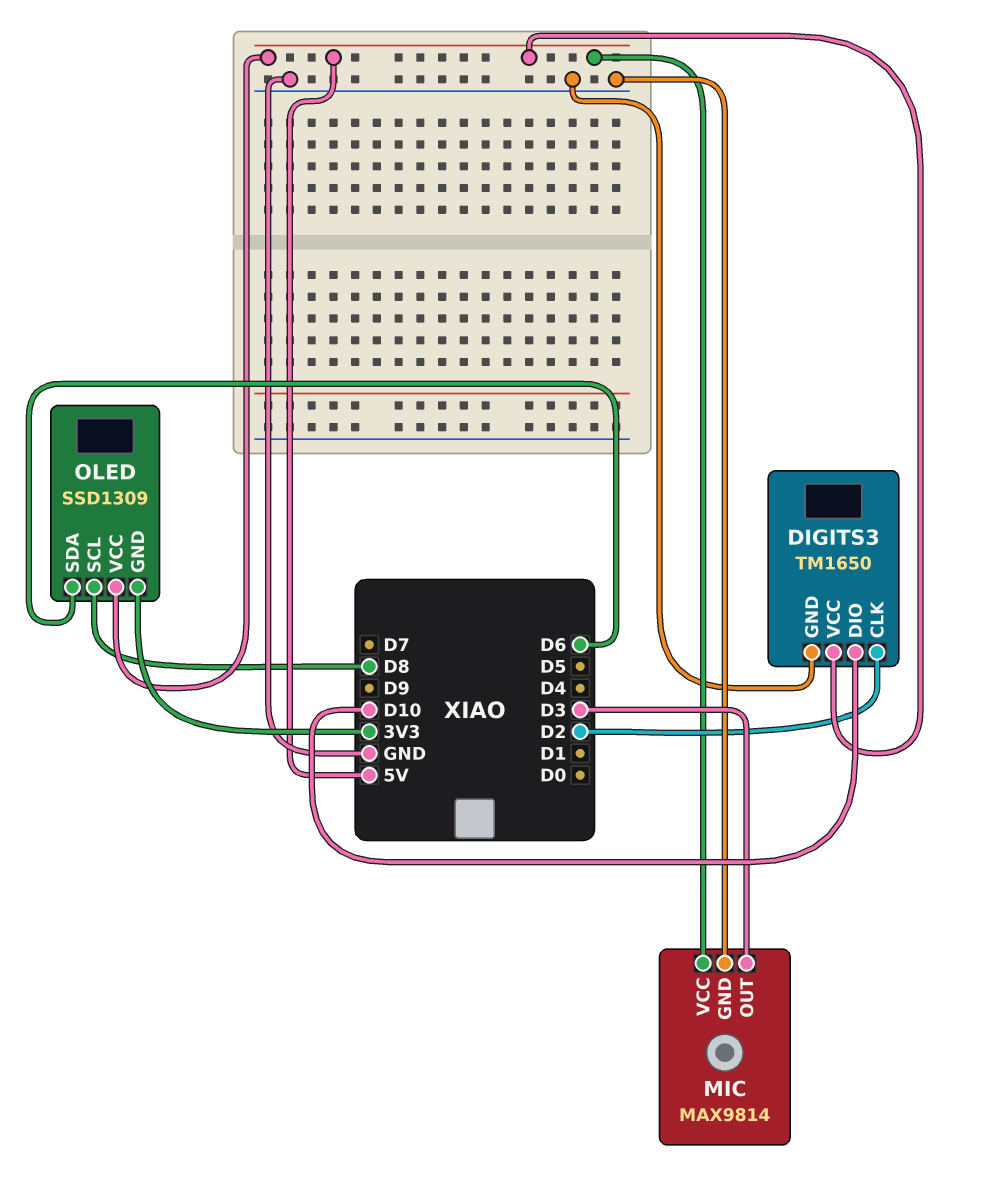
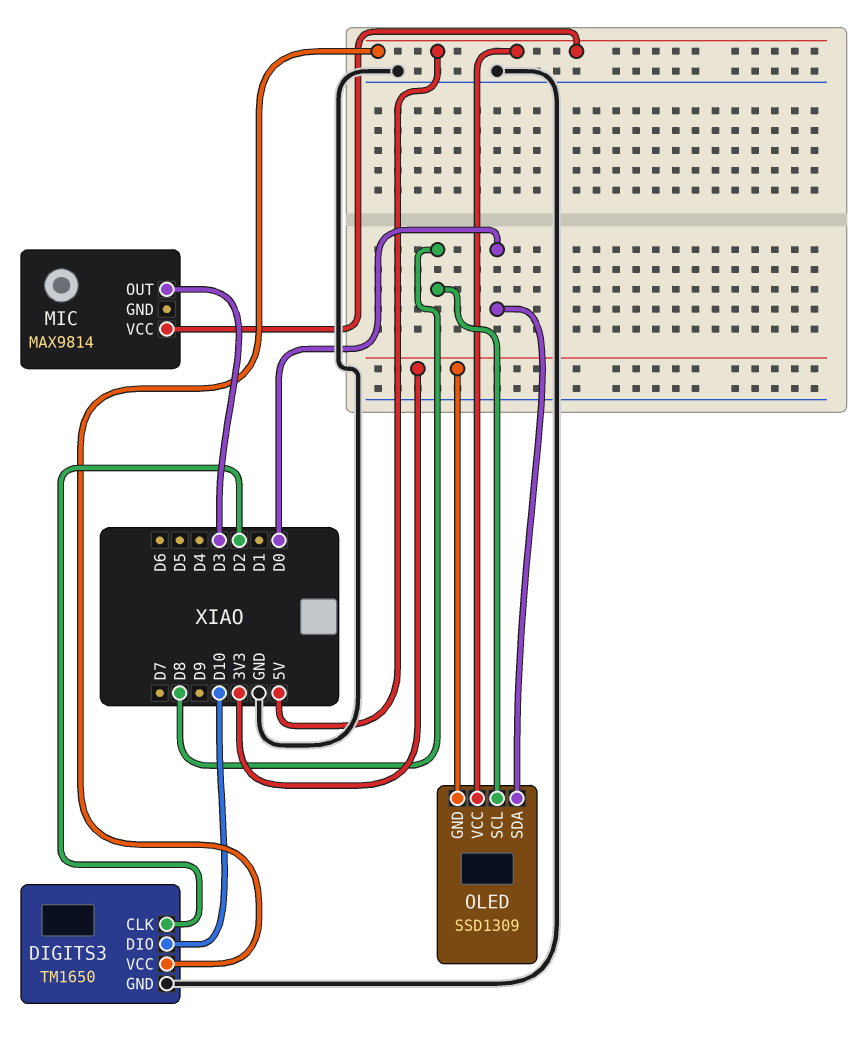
MIC pin GND: GND -> none
OLED pin SDA: D6 -> D0

